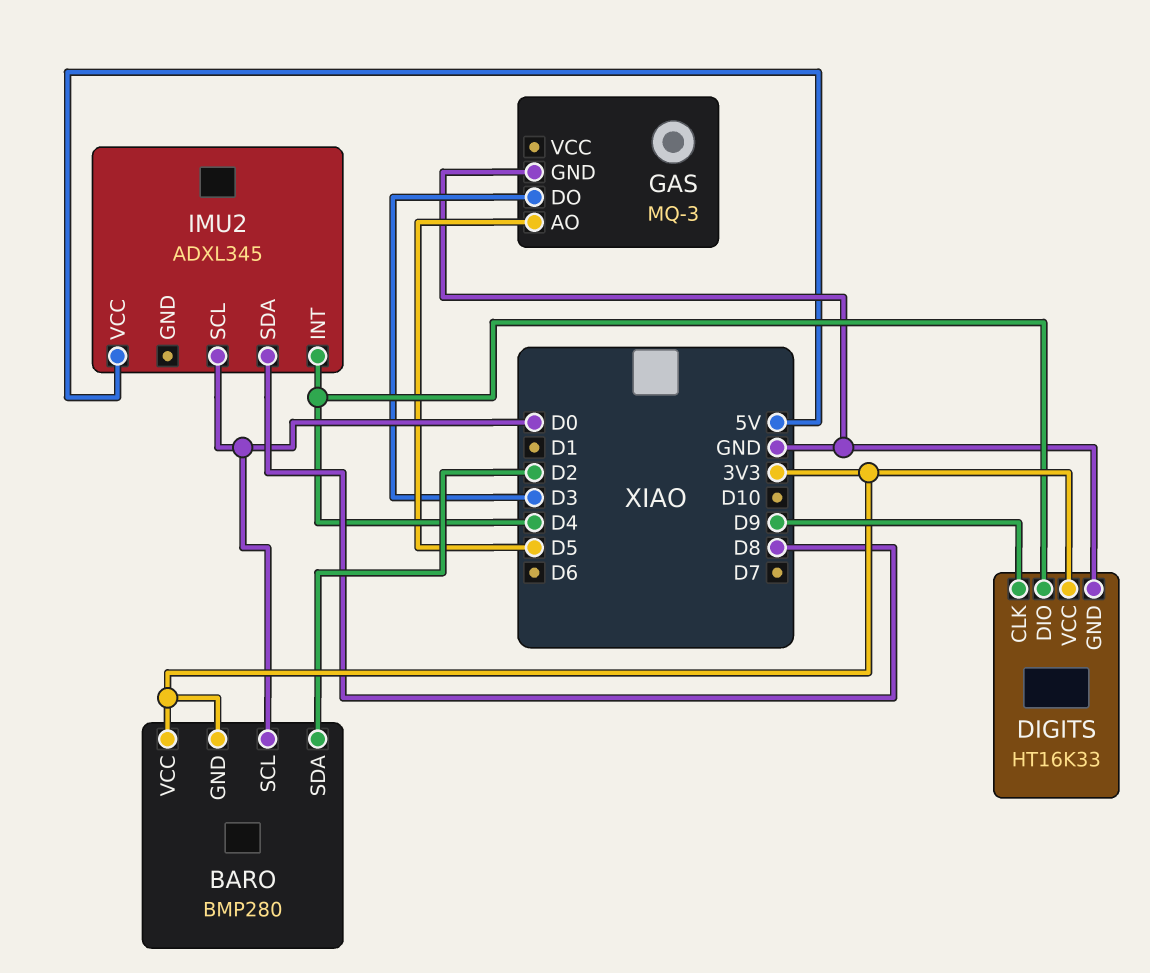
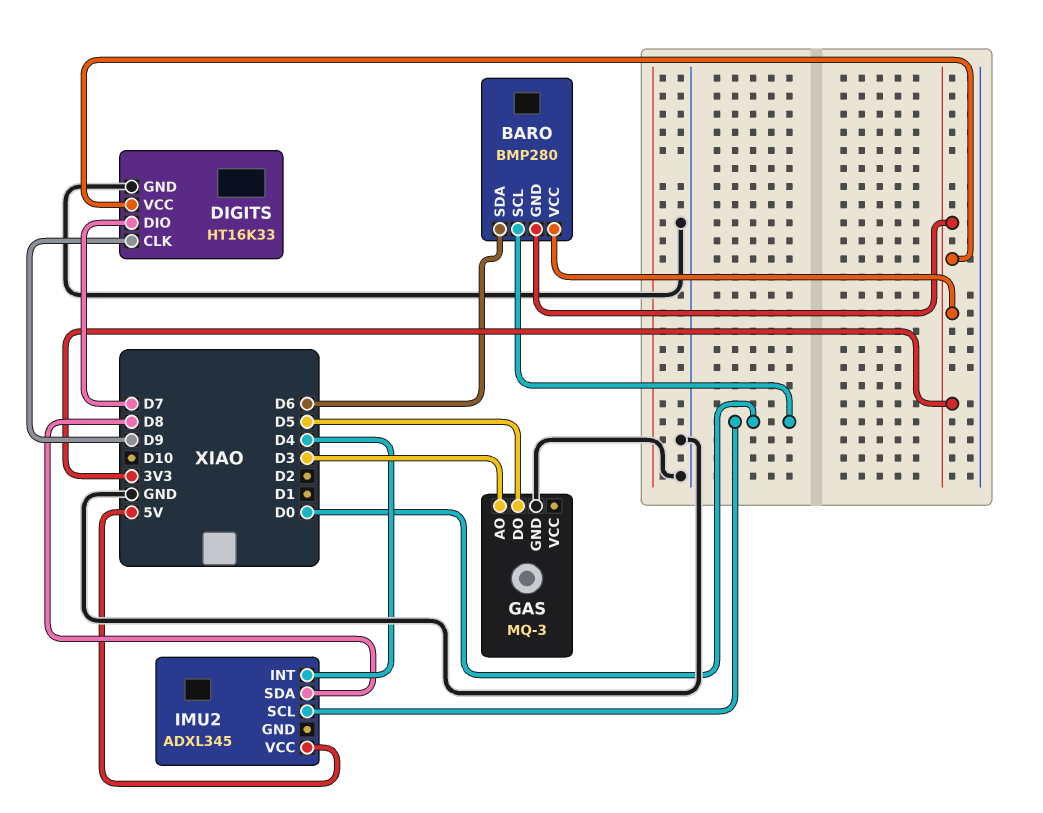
BARO pin SDA: D2 -> D6
DIGITS pin DIO: D4 -> D7
GAS pin AO: D5 -> D3
GAS pin DO: D3 -> D5

